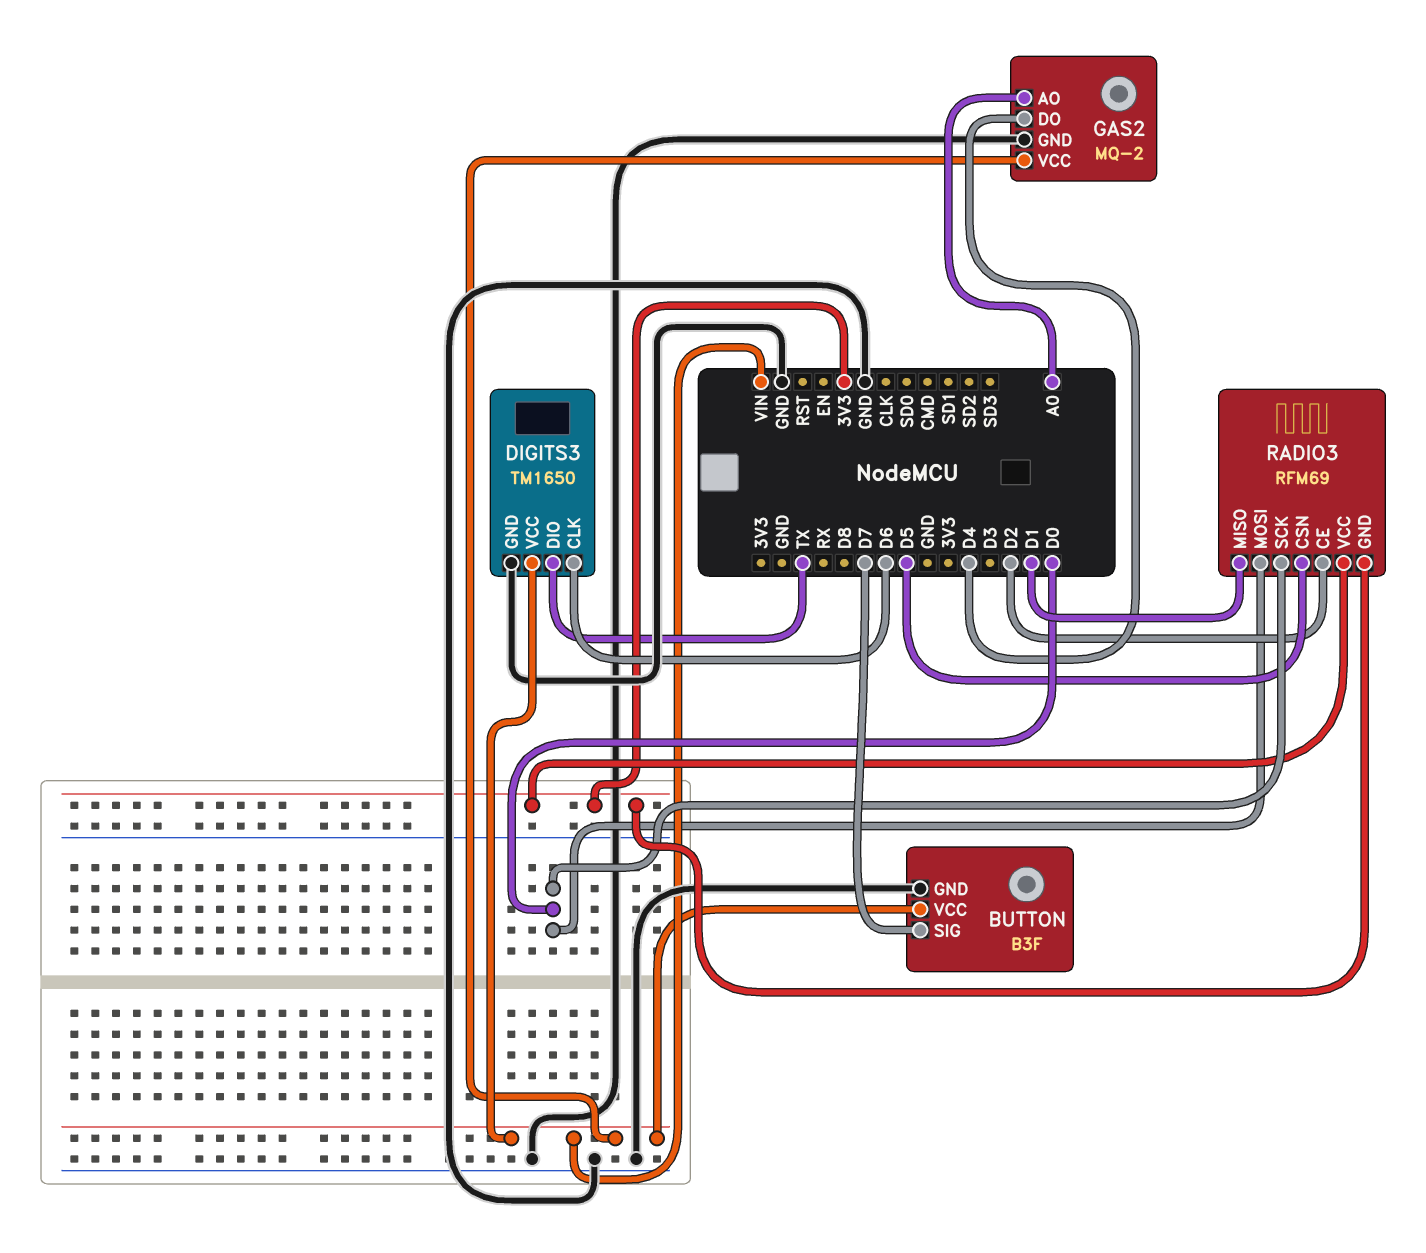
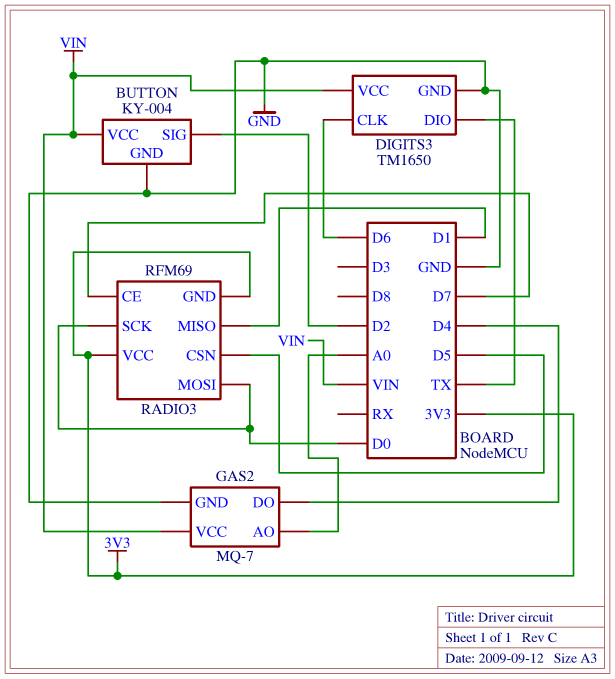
BUTTON: B3F -> KY-004
BUTTON pin SIG: D7 -> D2
GAS2: MQ-2 -> MQ-7
RADIO3 pin CE: D2 -> D7

